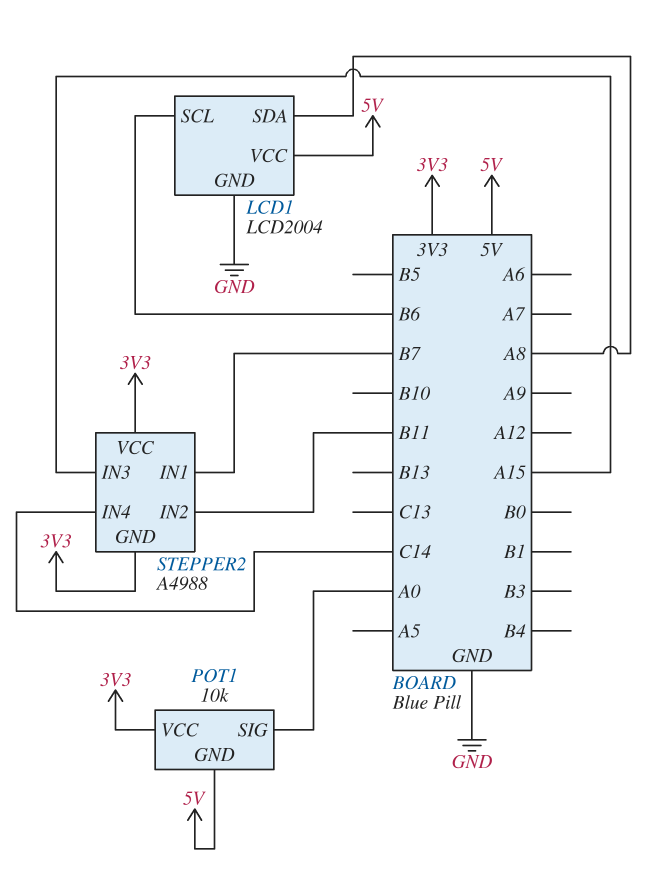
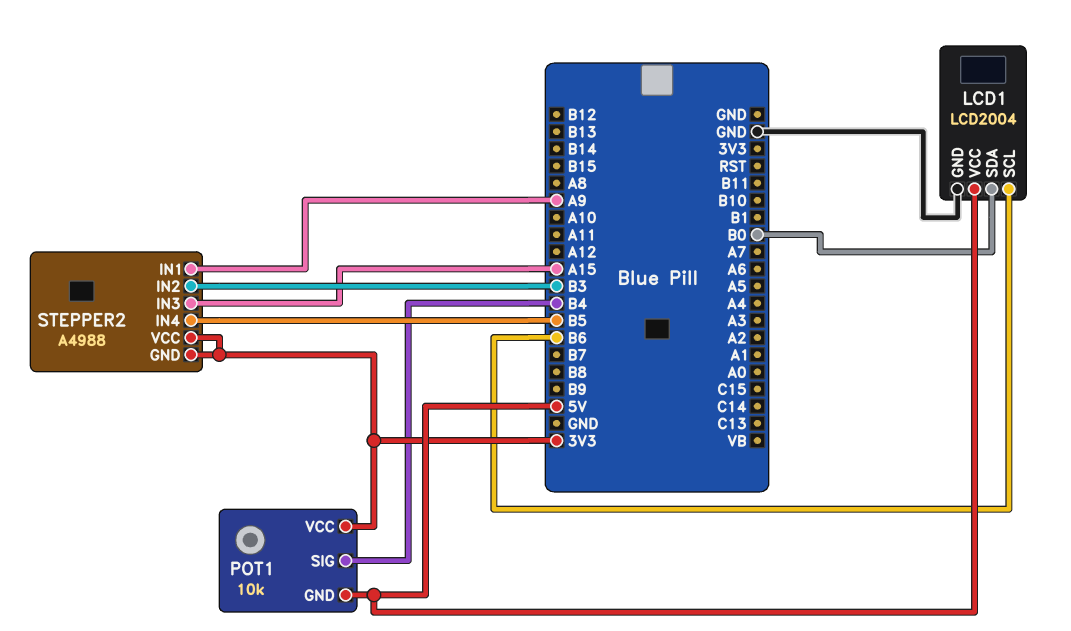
LCD1 pin SDA: A8 -> B0
POT1 pin SIG: A0 -> B4
STEPPER2 pin IN1: B7 -> A9
STEPPER2 pin IN2: B11 -> B3
STEPPER2 pin IN4: C14 -> B5

